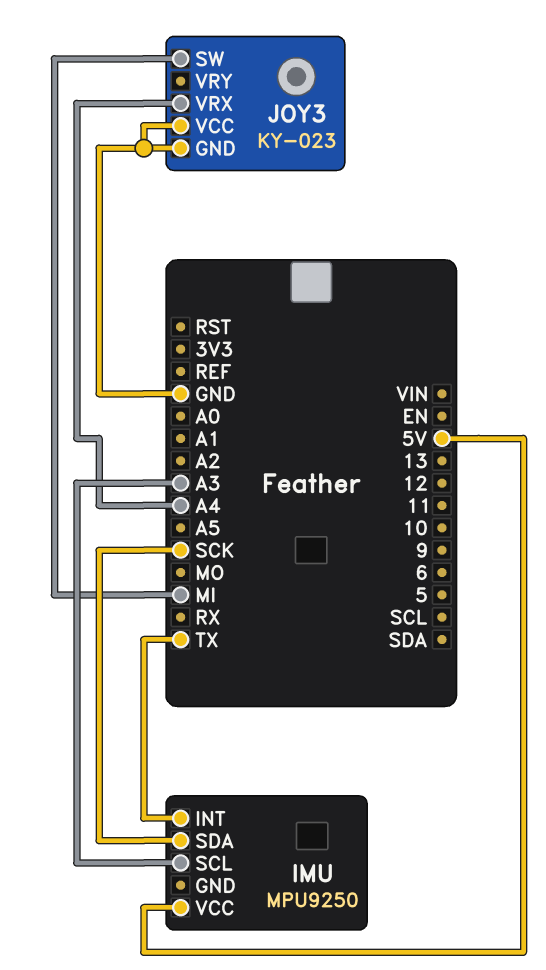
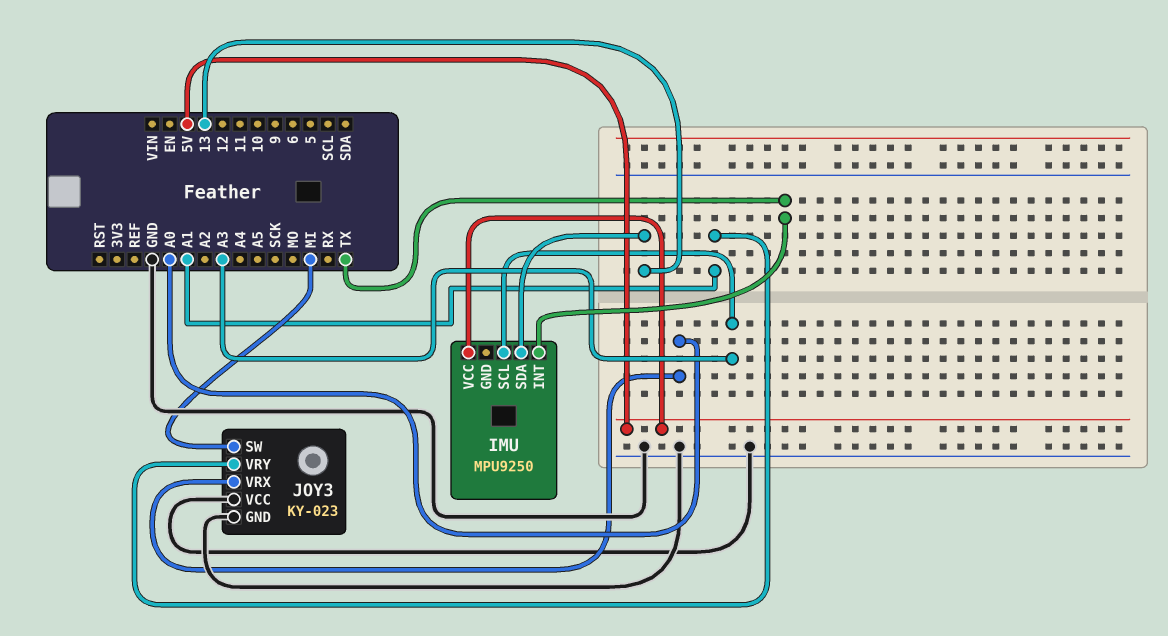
IMU pin SDA: SCK -> 13
JOY3 pin VRX: A4 -> A0
JOY3 pin VRY: none -> A1

